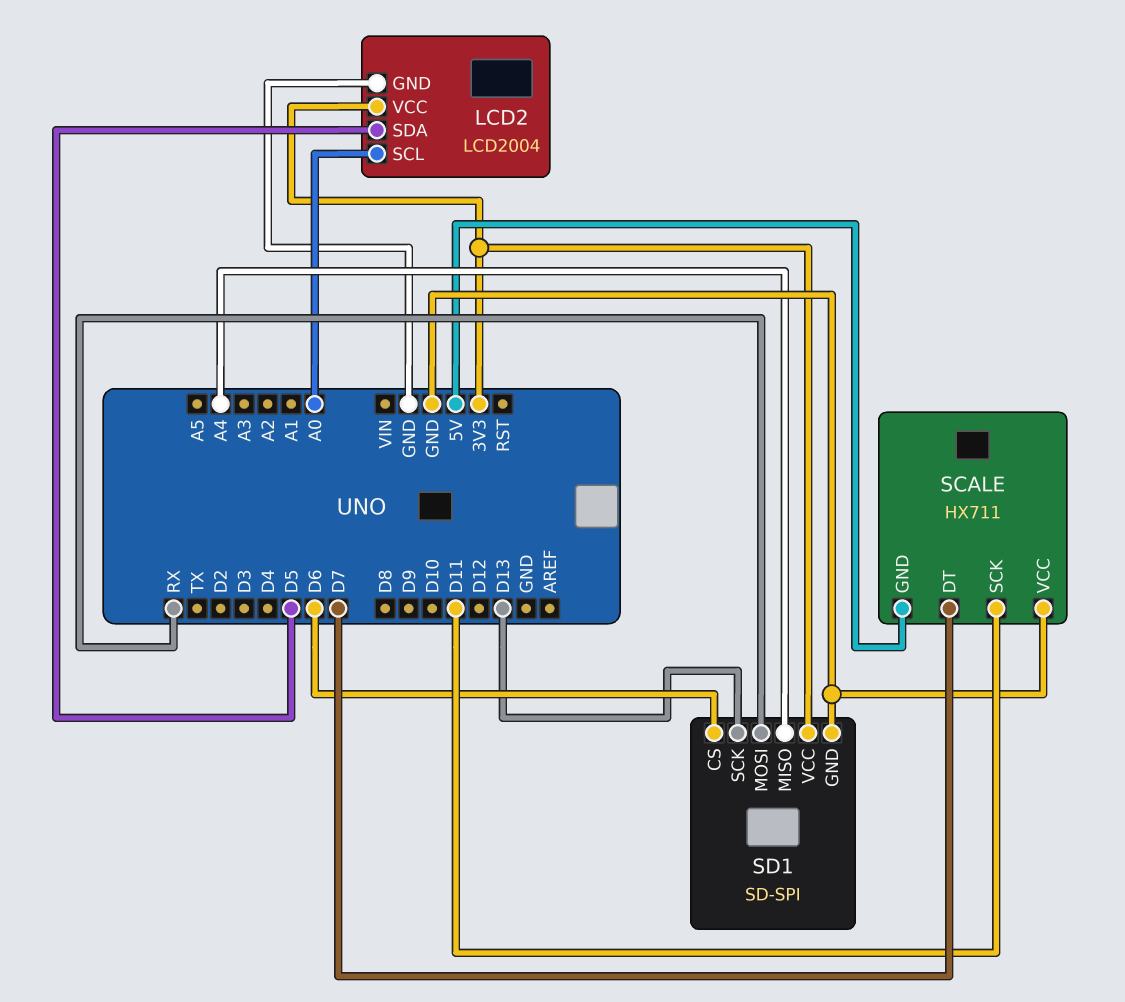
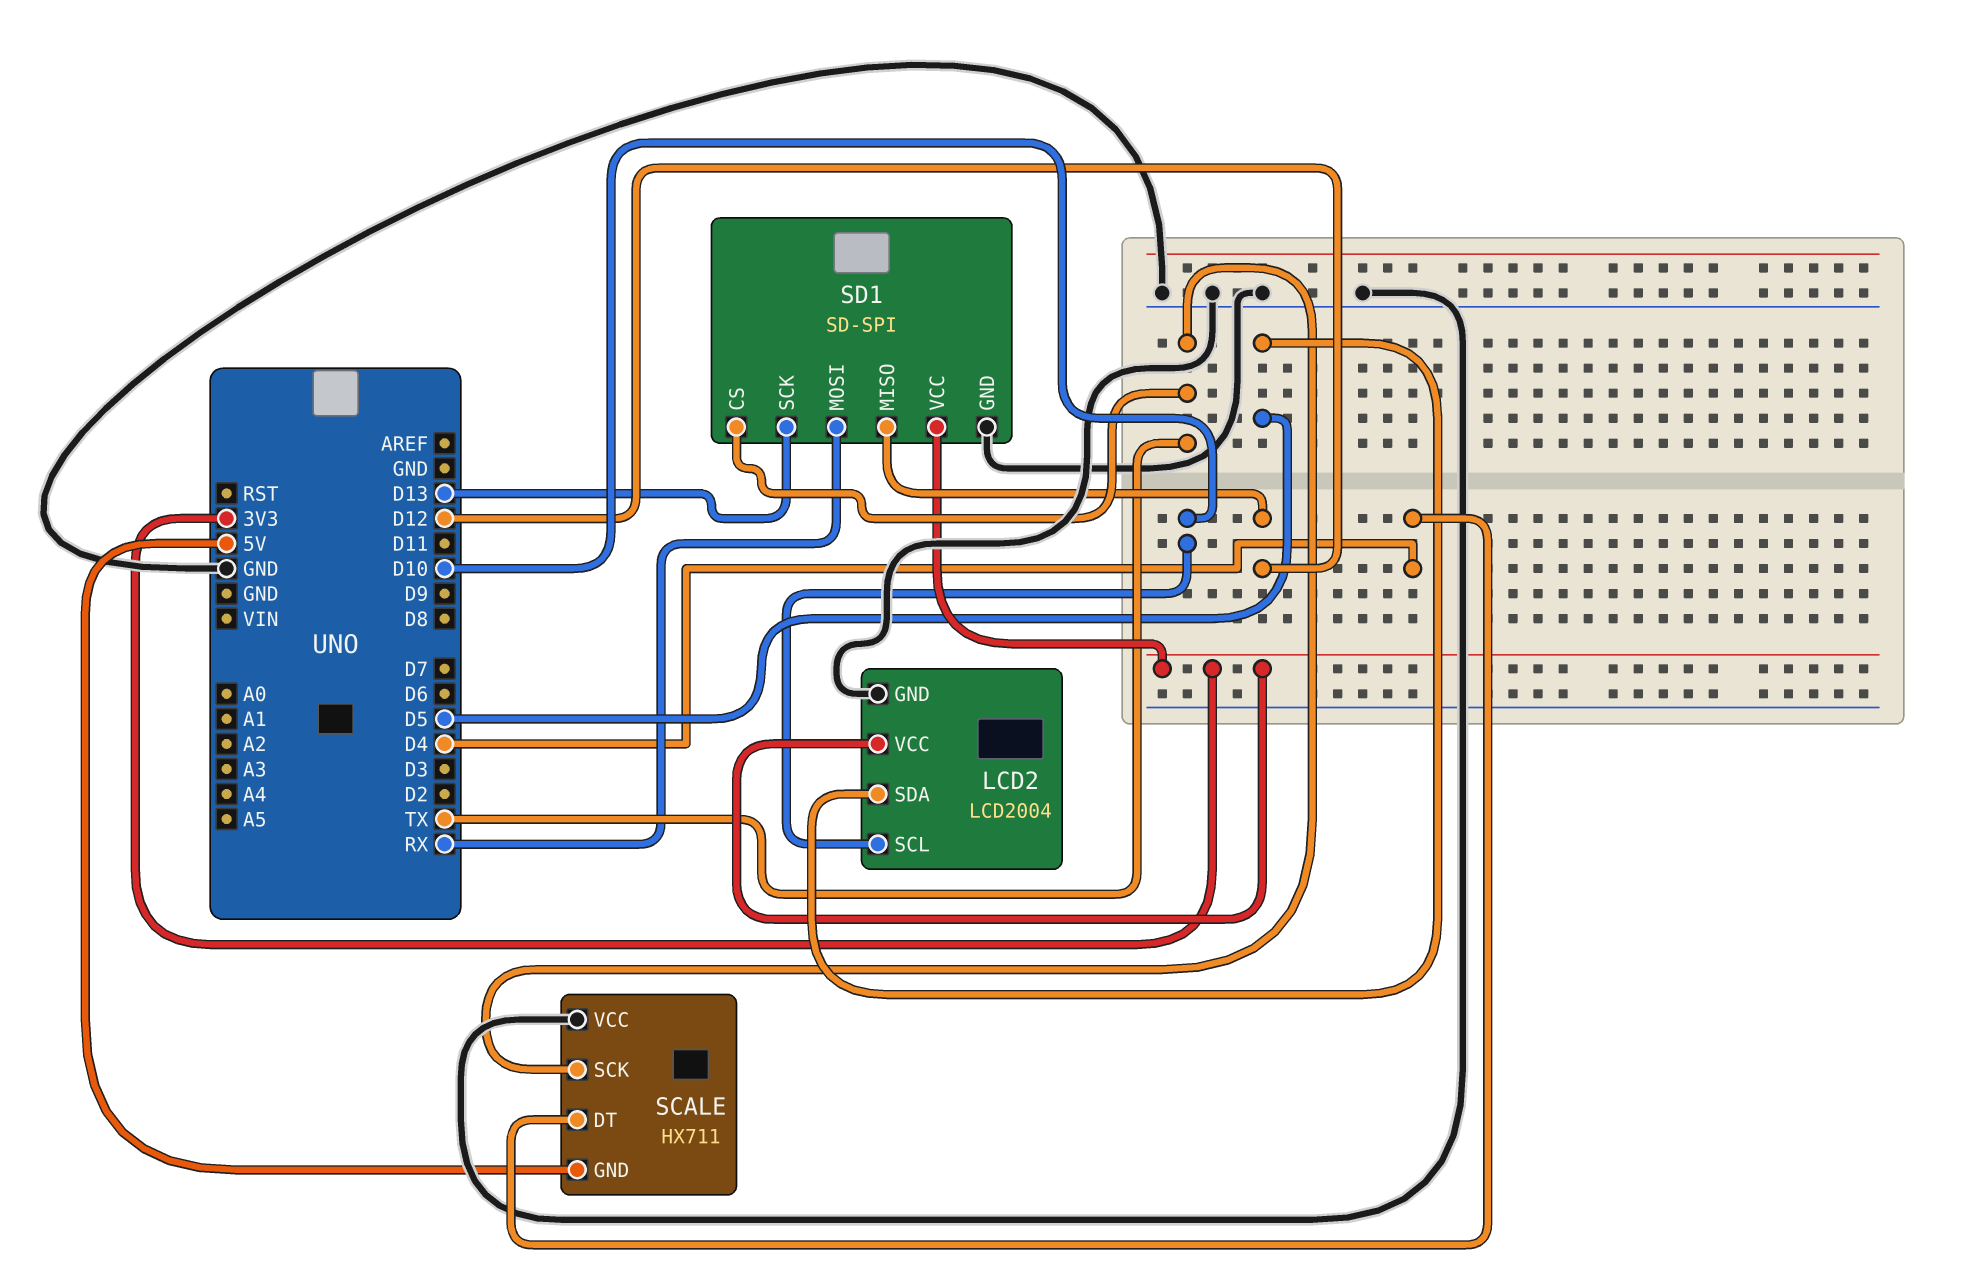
LCD2 pin SCL: A0 -> D10
SCALE pin DT: D7 -> D4
SCALE pin SCK: D11 -> TX
SD1 pin CS: D6 -> TX
SD1 pin MISO: A4 -> D12

